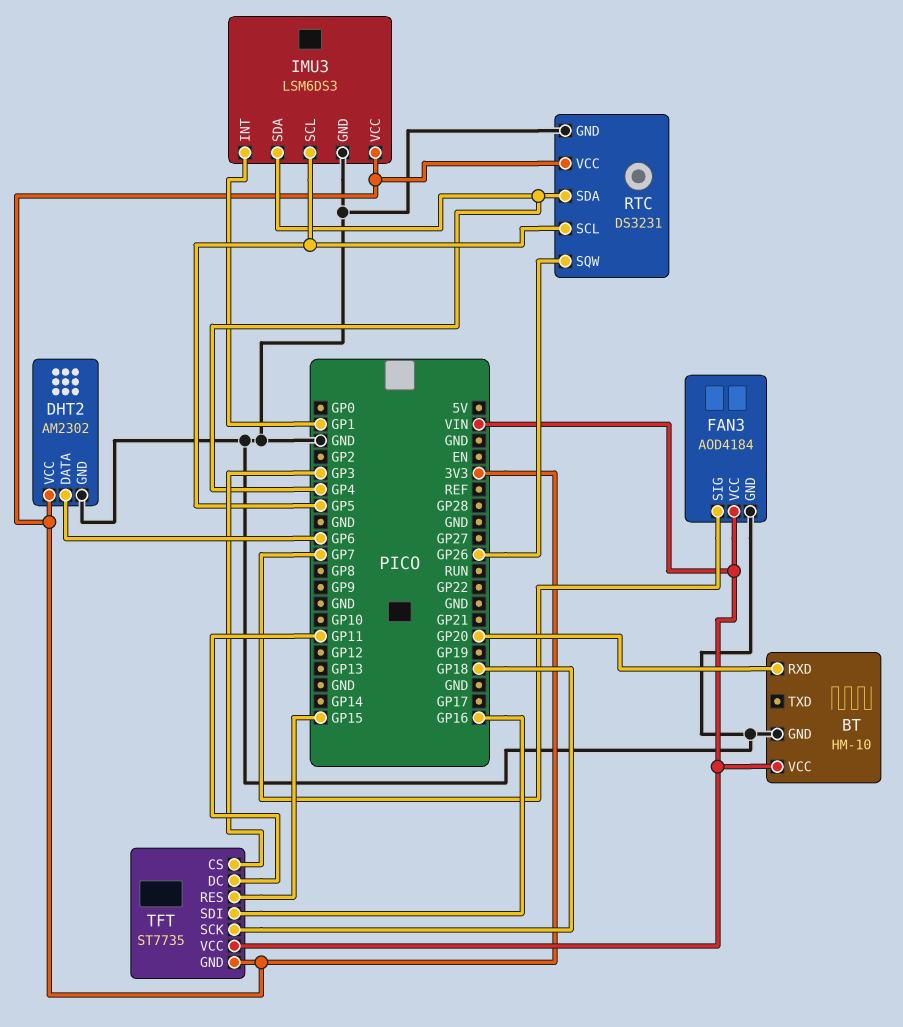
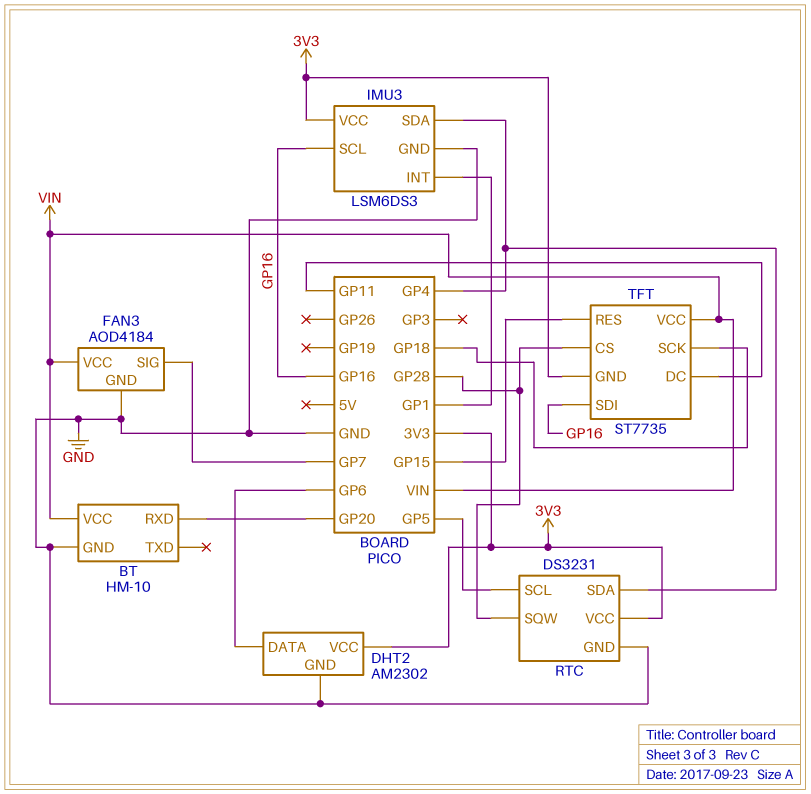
IMU3 pin SCL: GP5 -> GP16
RTC pin SQW: GP26 -> GP28
TFT pin CS: GP3 -> GP28

